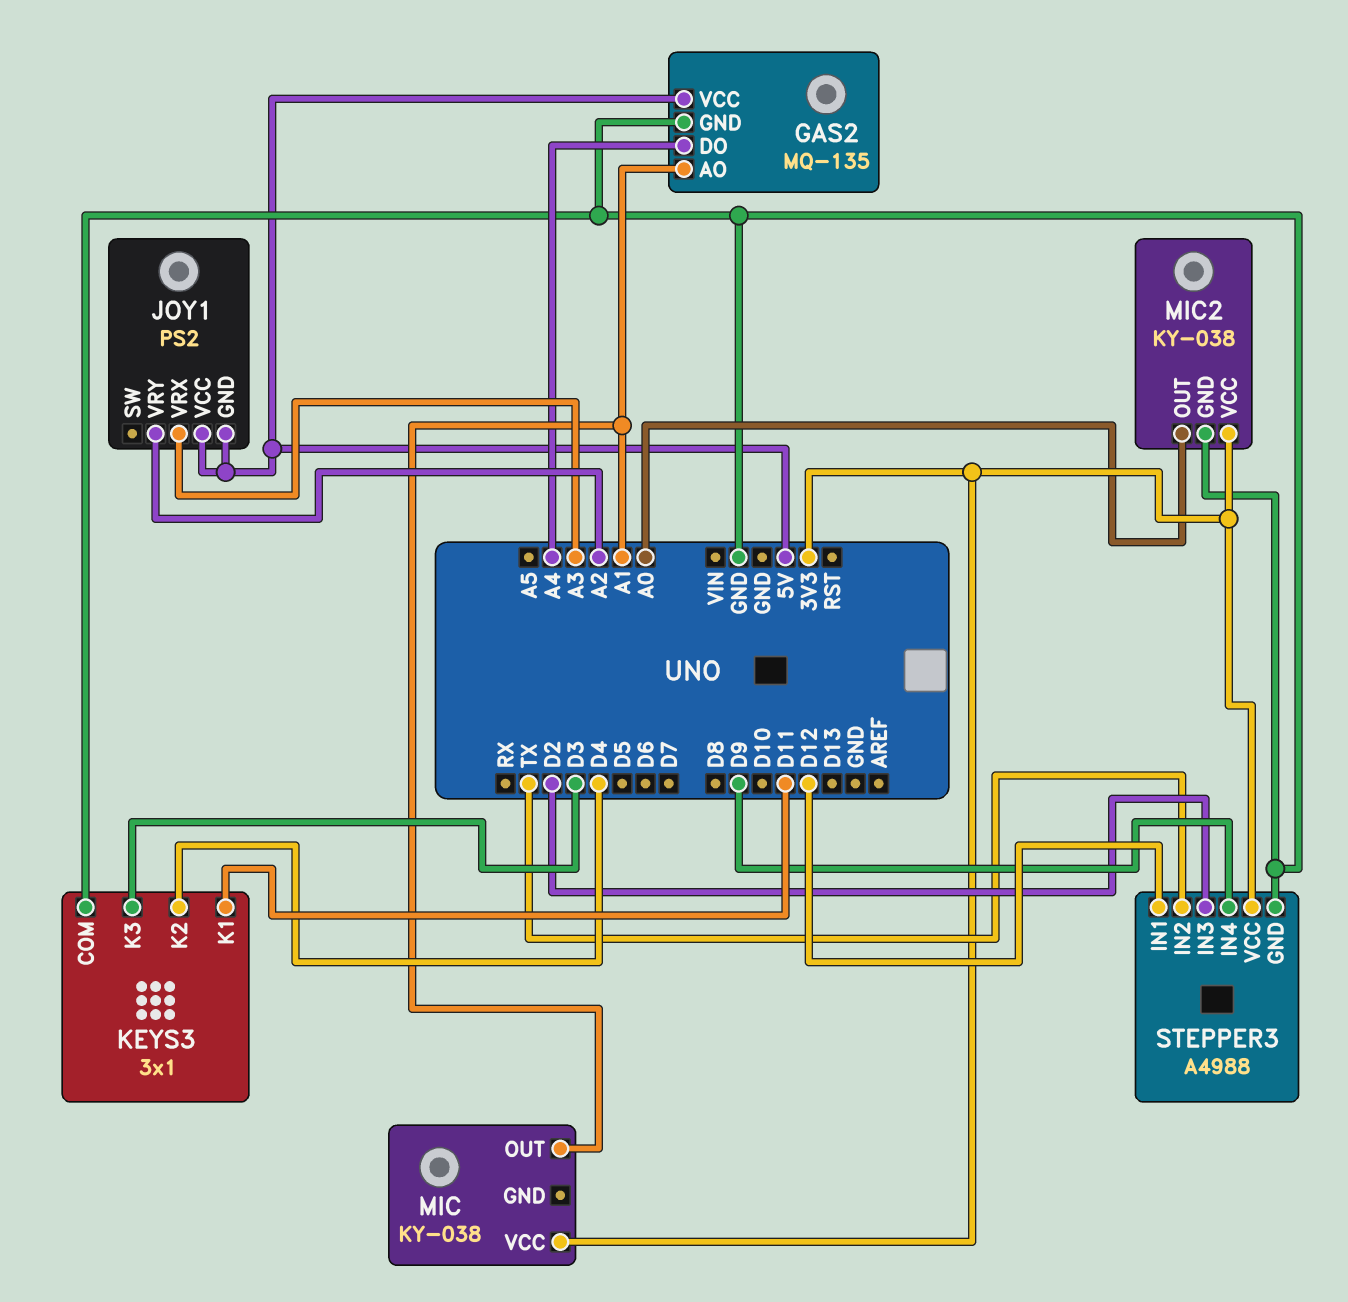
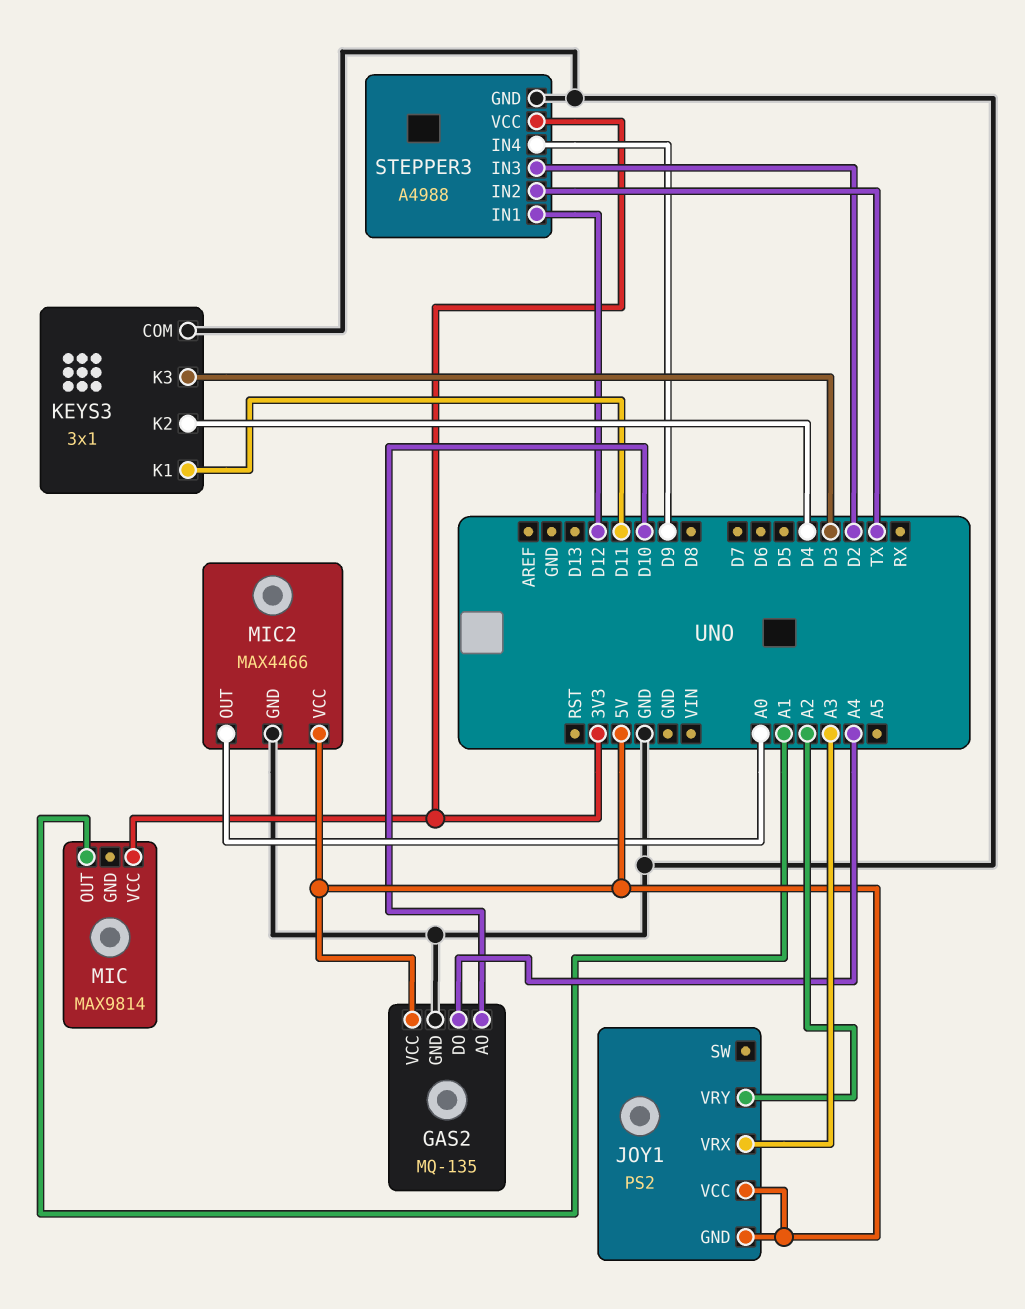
GAS2 pin AO: A1 -> D10
MIC: KY-038 -> MAX9814
MIC2: KY-038 -> MAX4466
MIC2 pin VCC: 3V3 -> 5V

